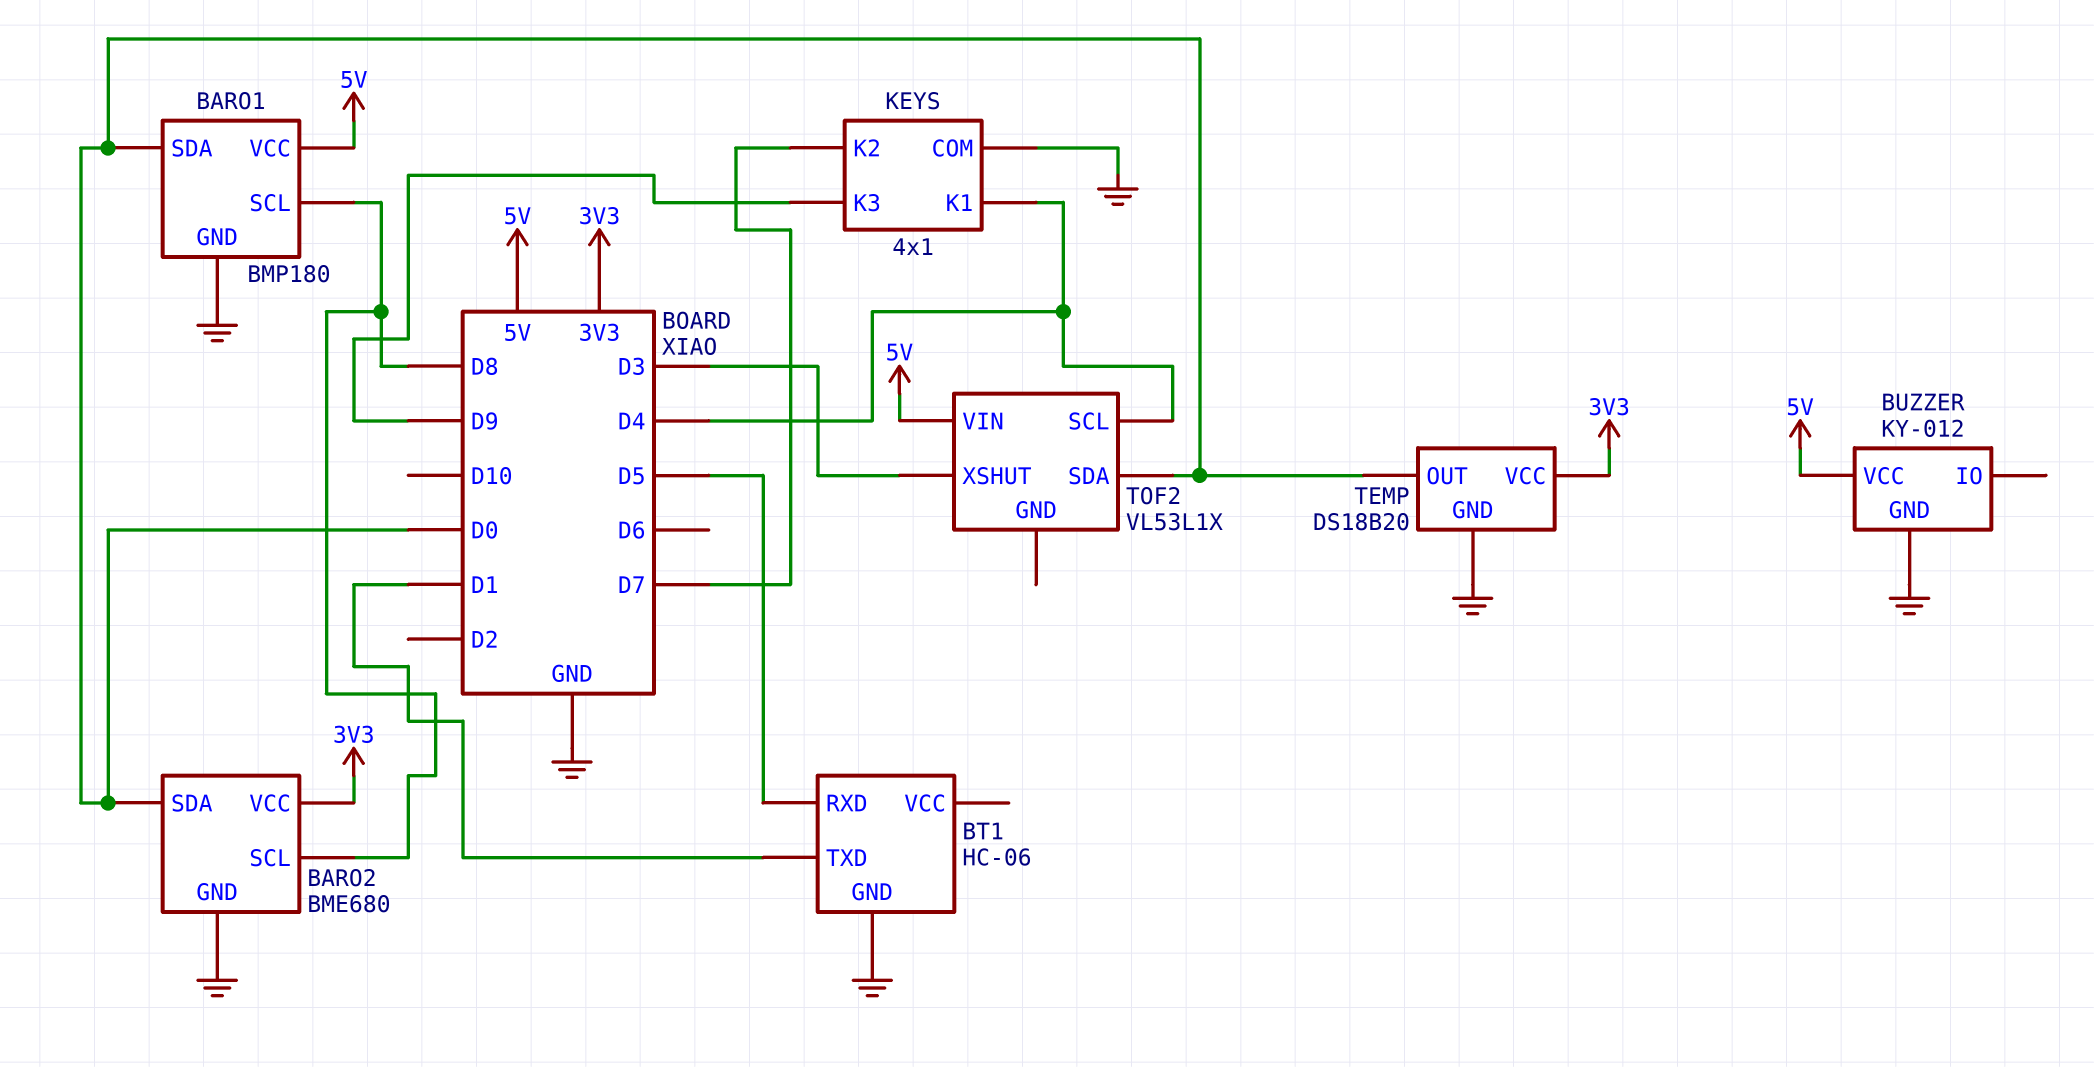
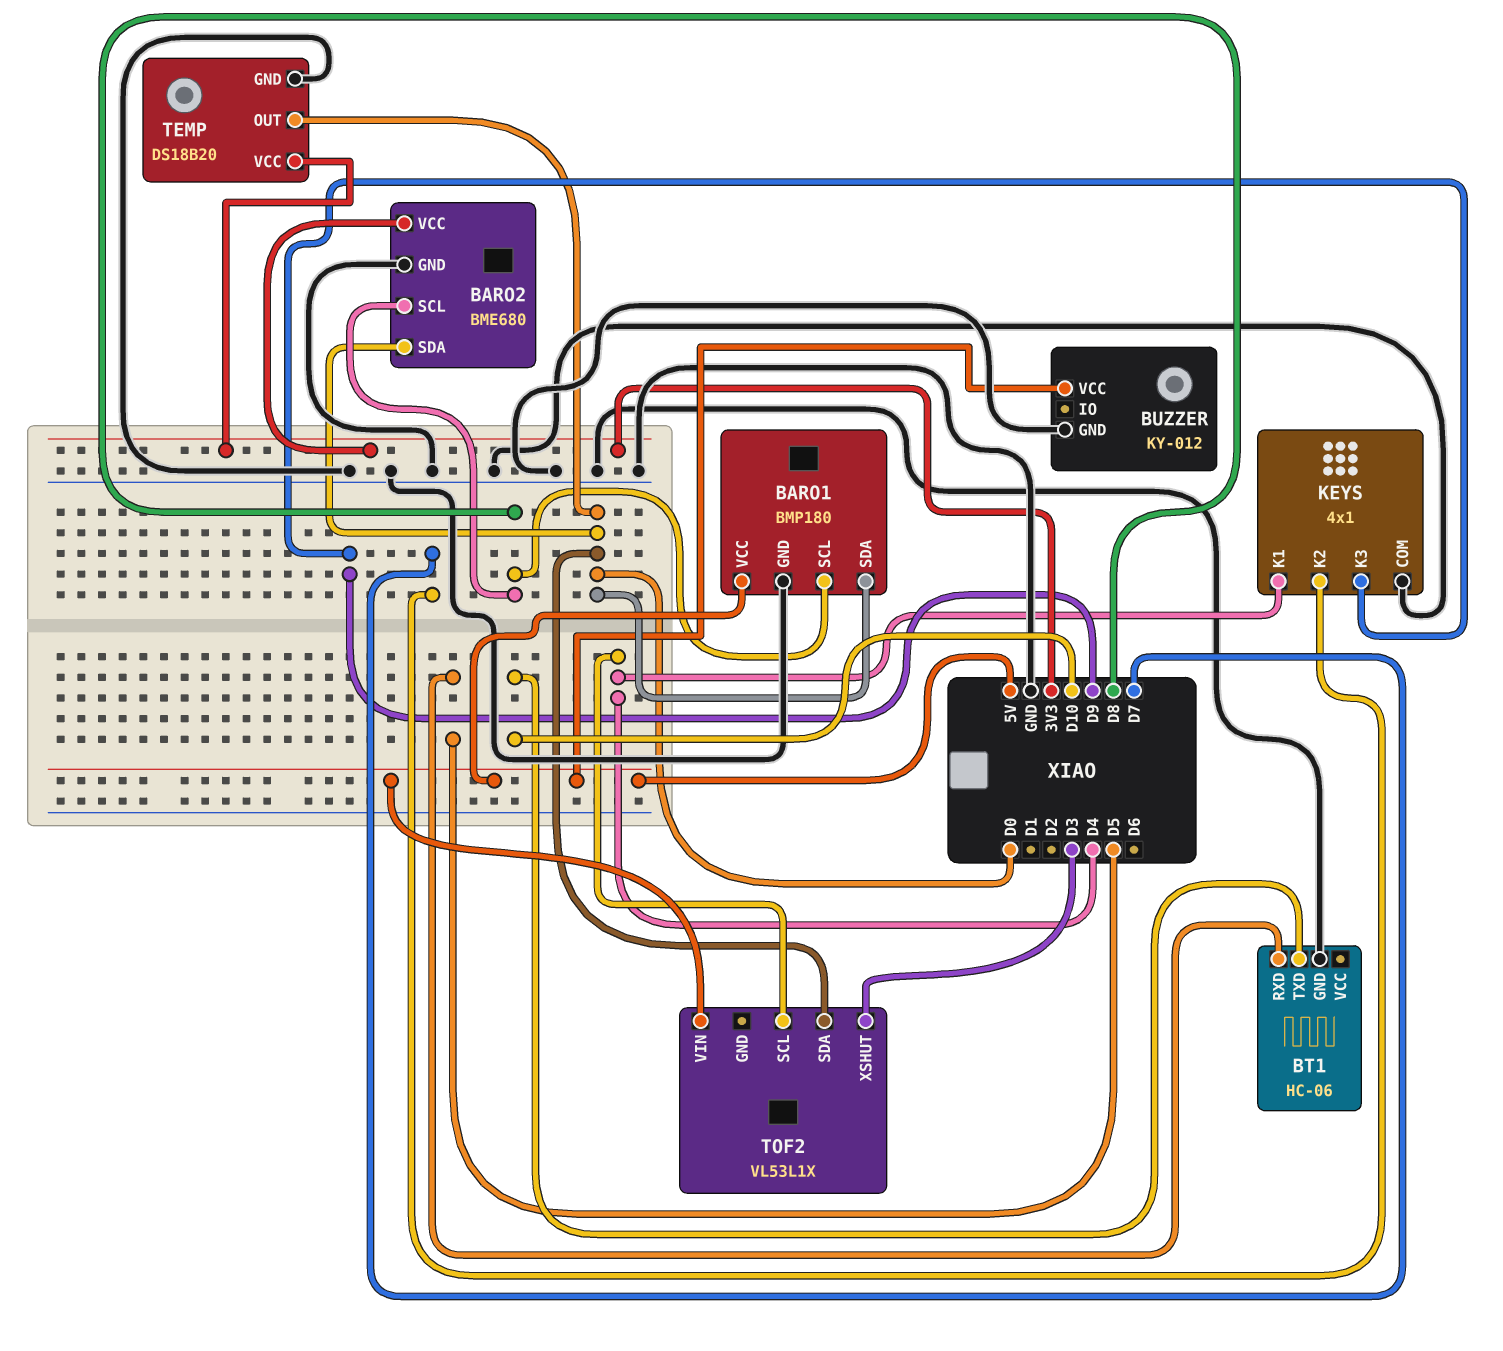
BT1 pin TXD: D1 -> D10

